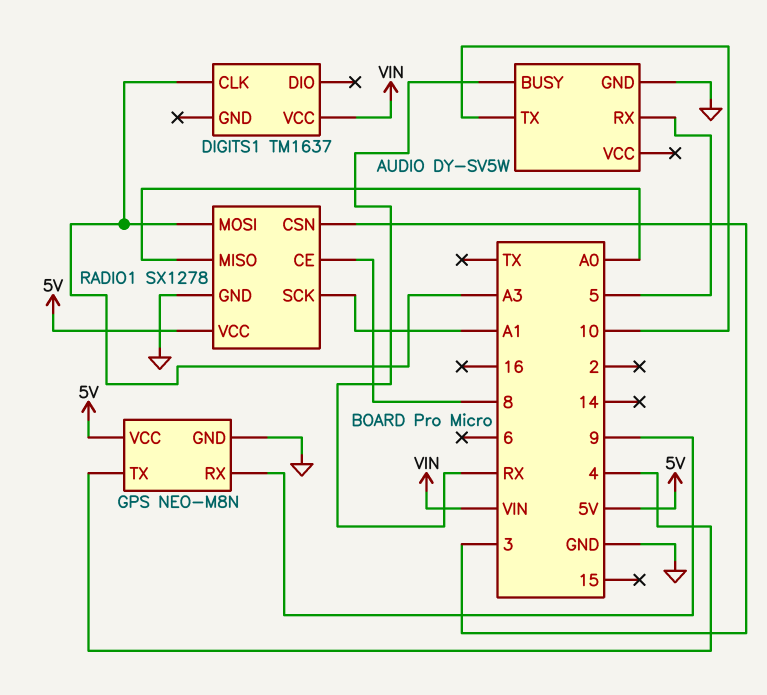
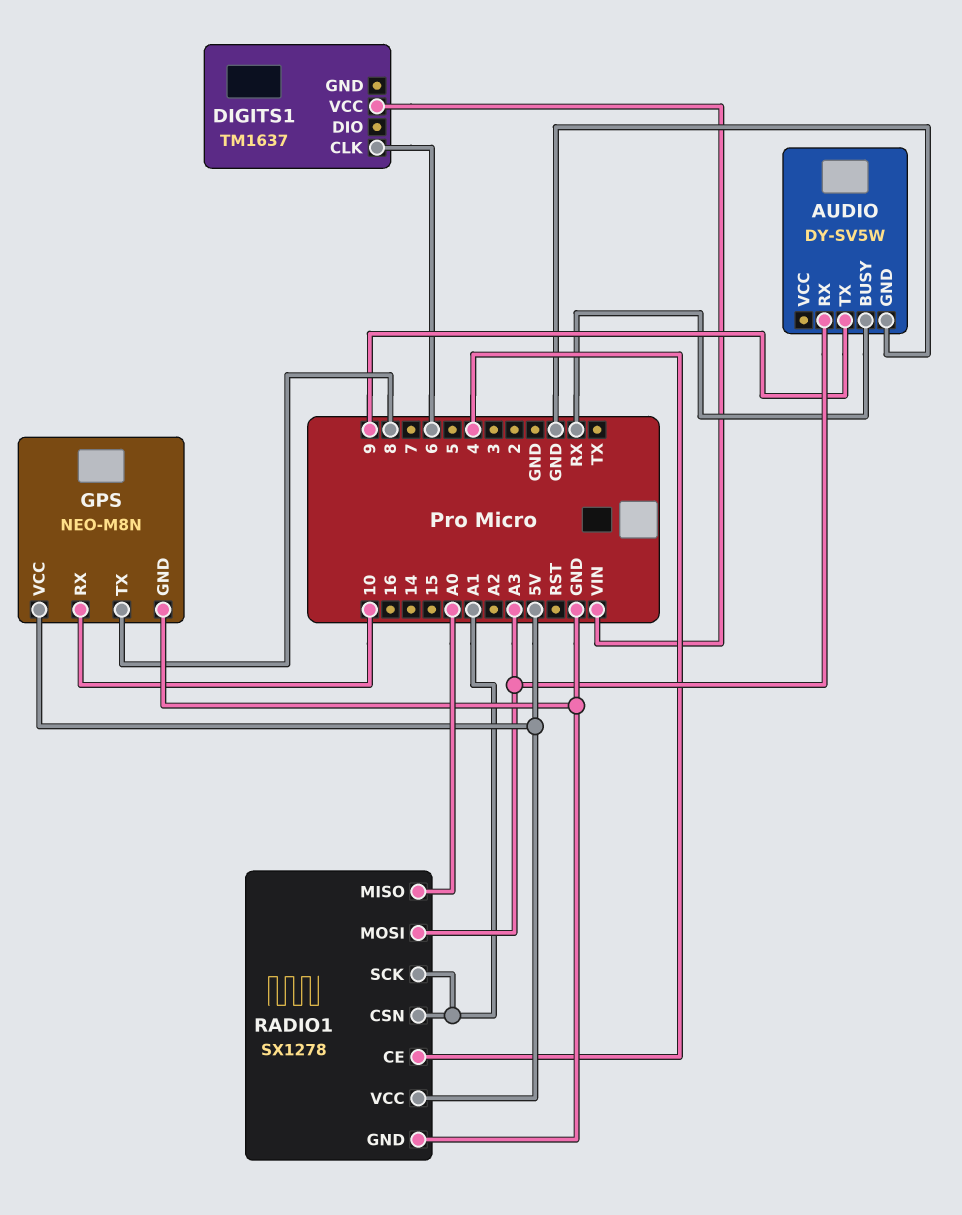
AUDIO pin RX: 5 -> A3
AUDIO pin TX: 10 -> 9
DIGITS1 pin CLK: A3 -> 6
GPS pin RX: 9 -> 10
GPS pin TX: 4 -> 8
RADIO1 pin CE: 8 -> 4
RADIO1 pin CSN: 3 -> A1

